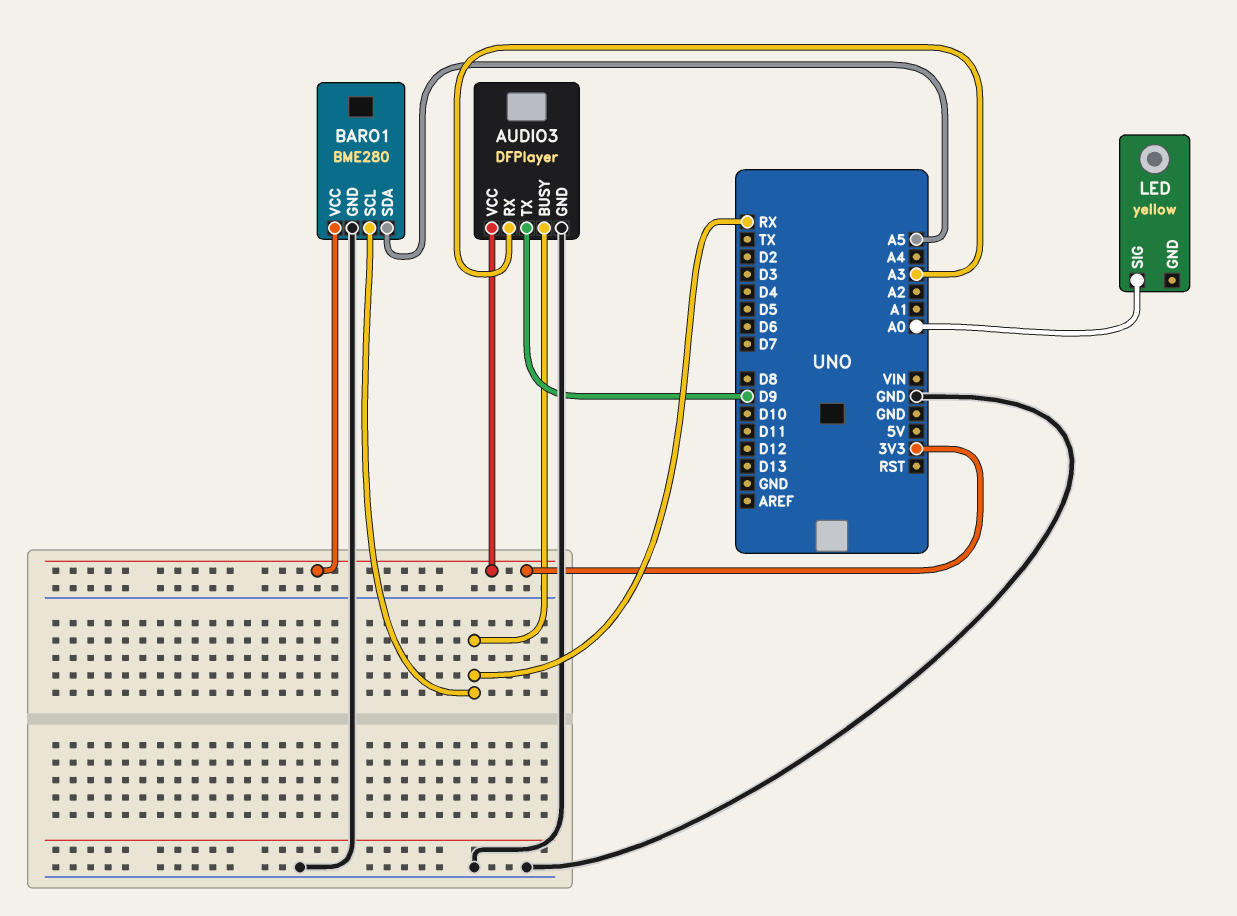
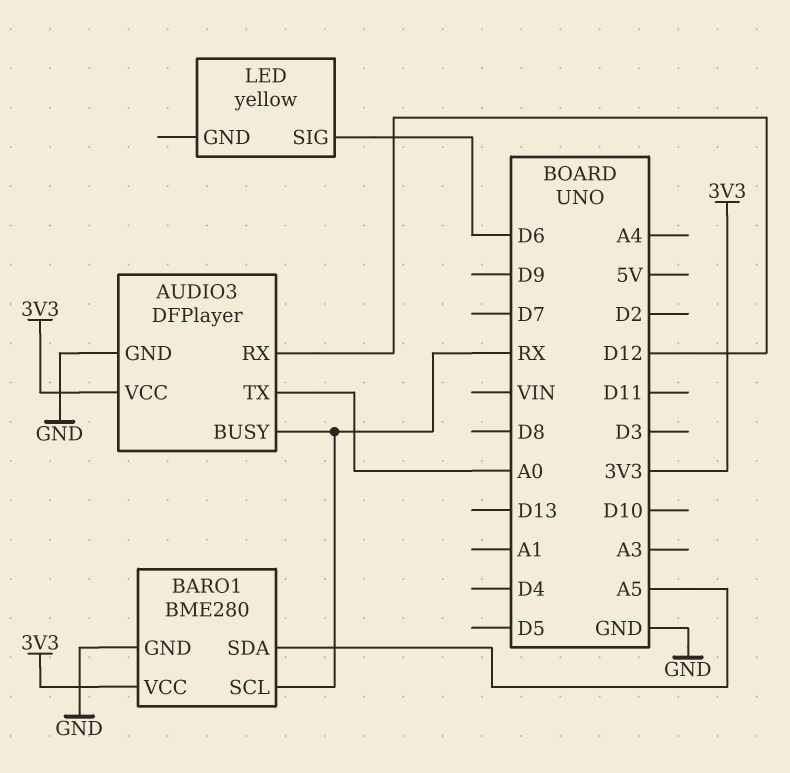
AUDIO3 pin RX: A3 -> D12
AUDIO3 pin TX: D9 -> A0
LED pin SIG: A0 -> D6

